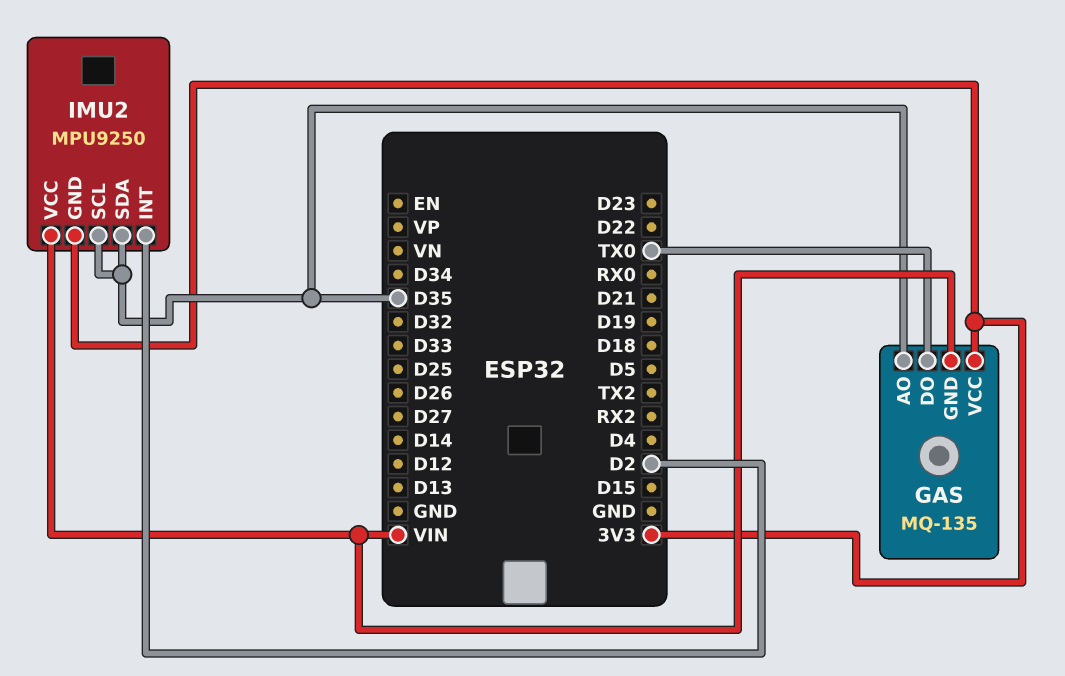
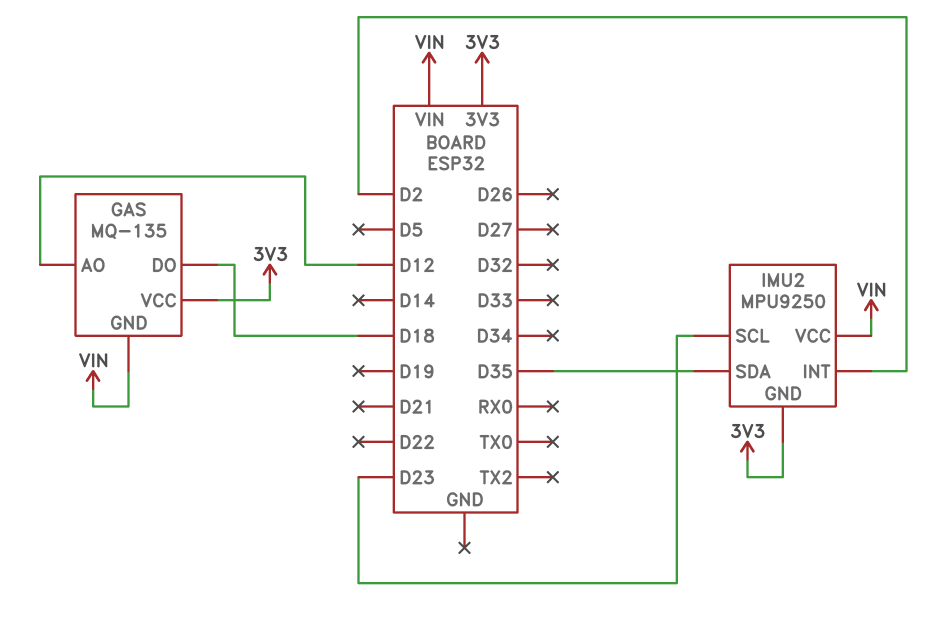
GAS pin AO: D35 -> D12
GAS pin DO: TX0 -> D18
IMU2 pin SCL: D35 -> D23

